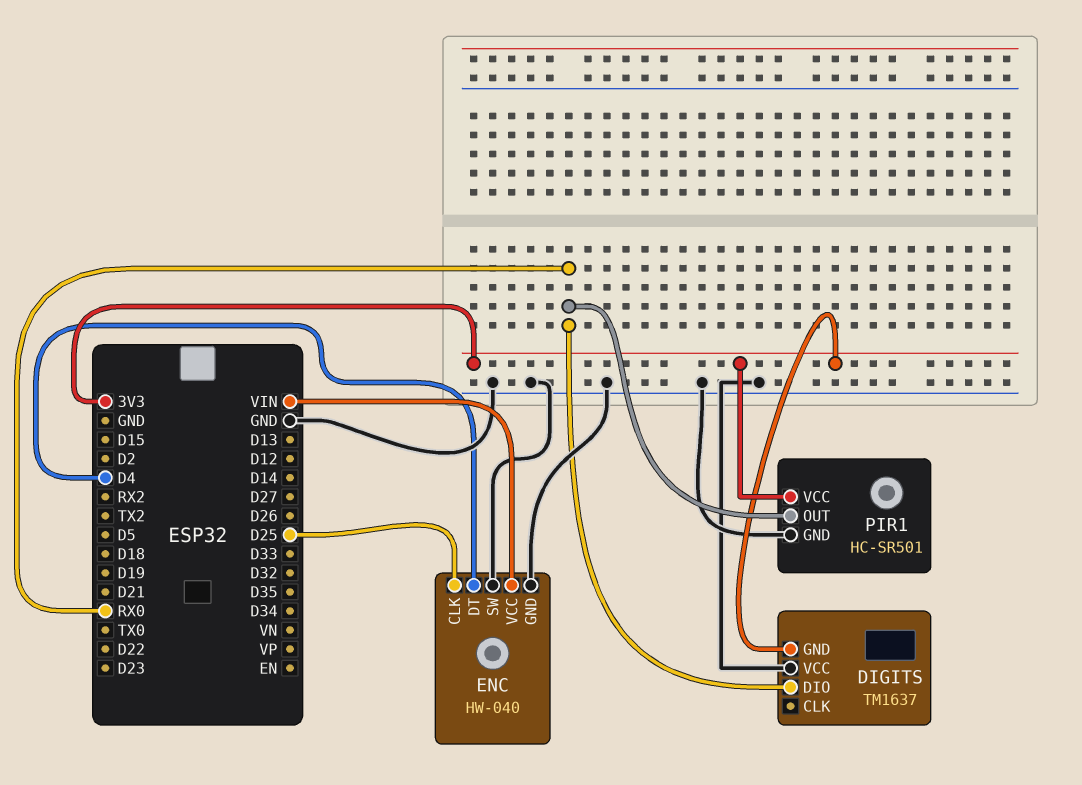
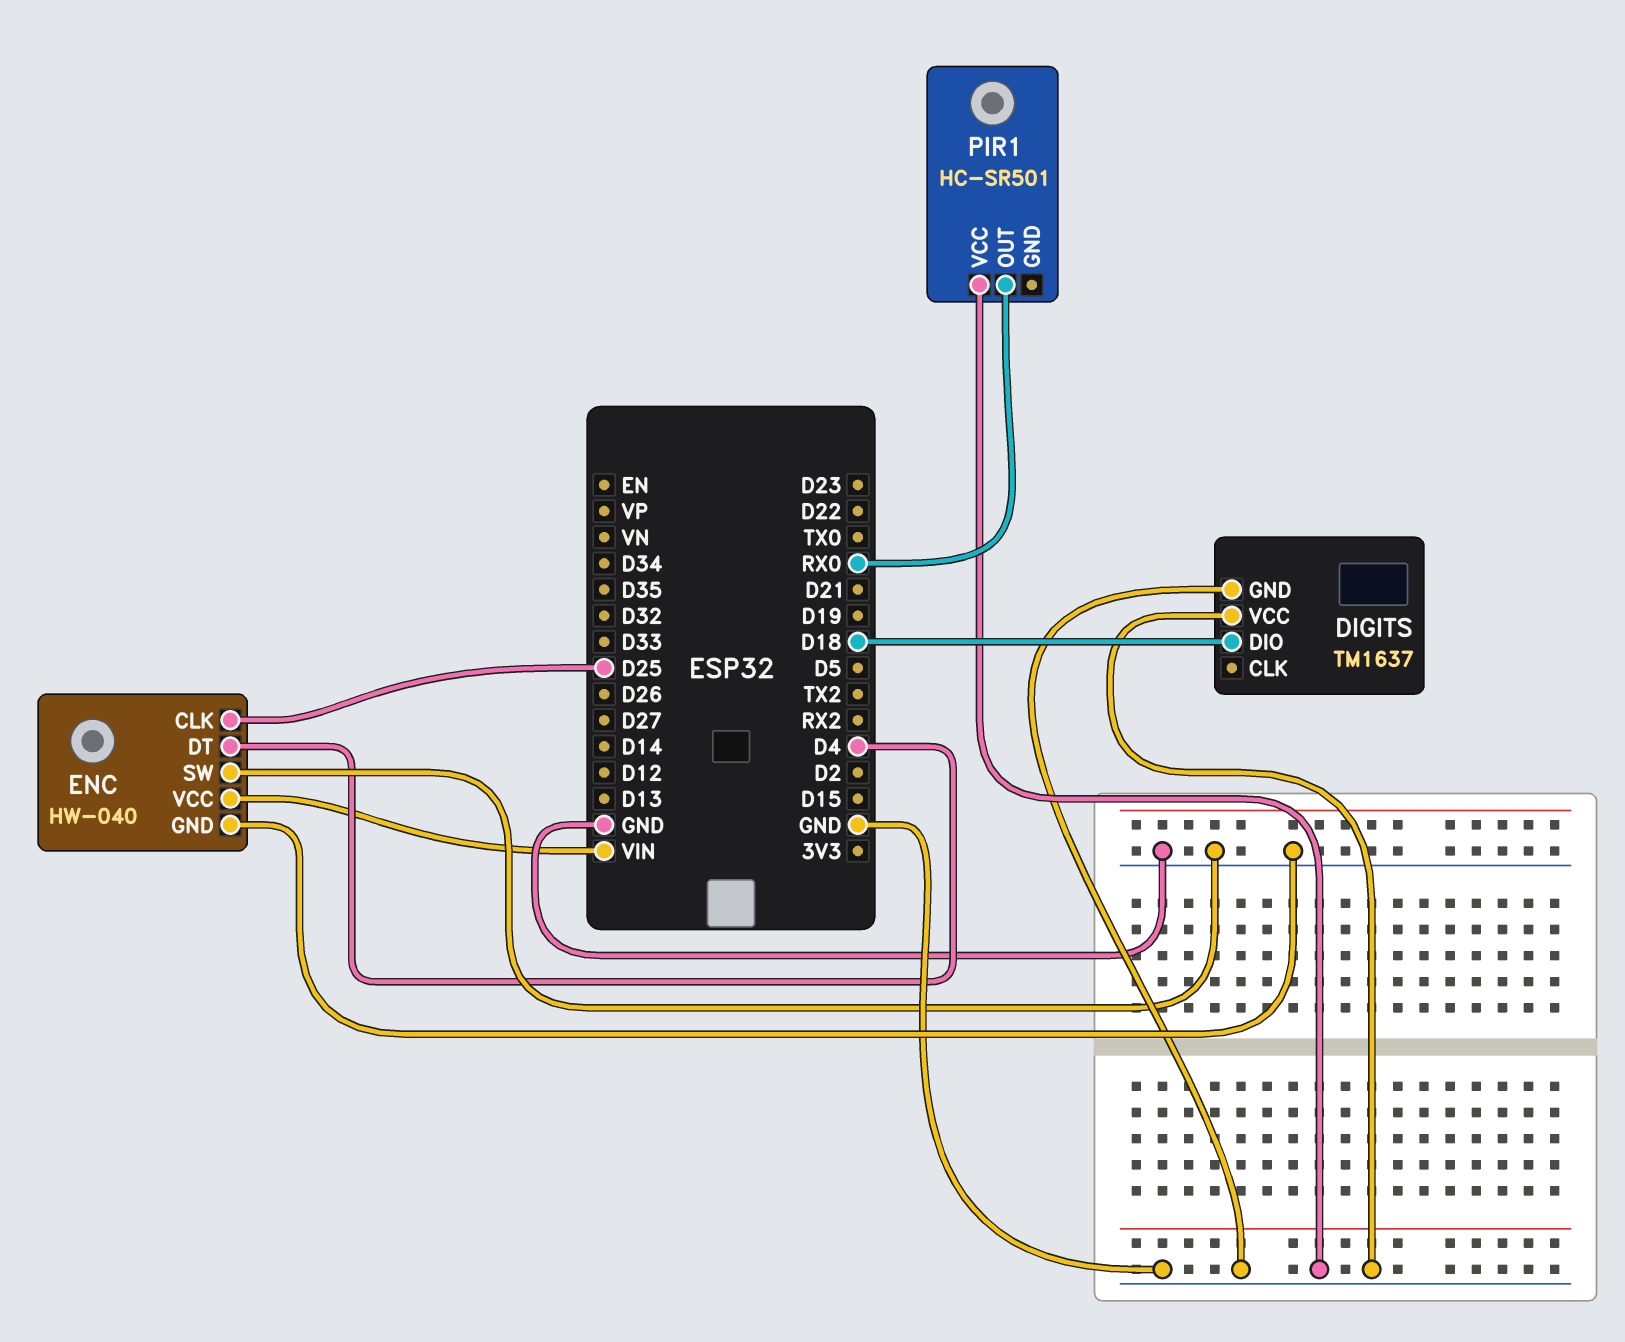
DIGITS pin DIO: RX0 -> D18
DIGITS pin GND: 3V3 -> GND
PIR1 pin GND: GND -> none
PIR1 pin VCC: 3V3 -> GND

